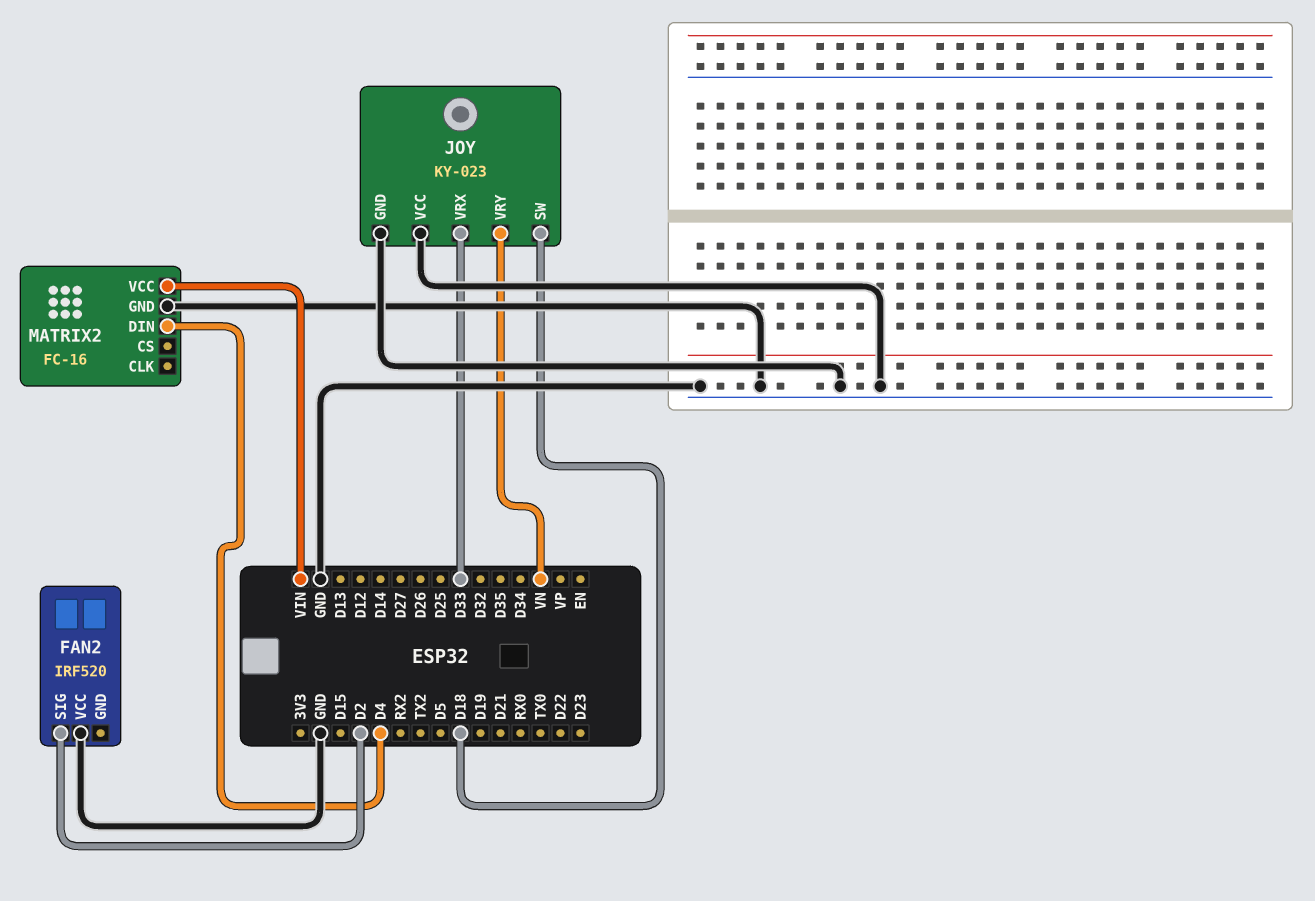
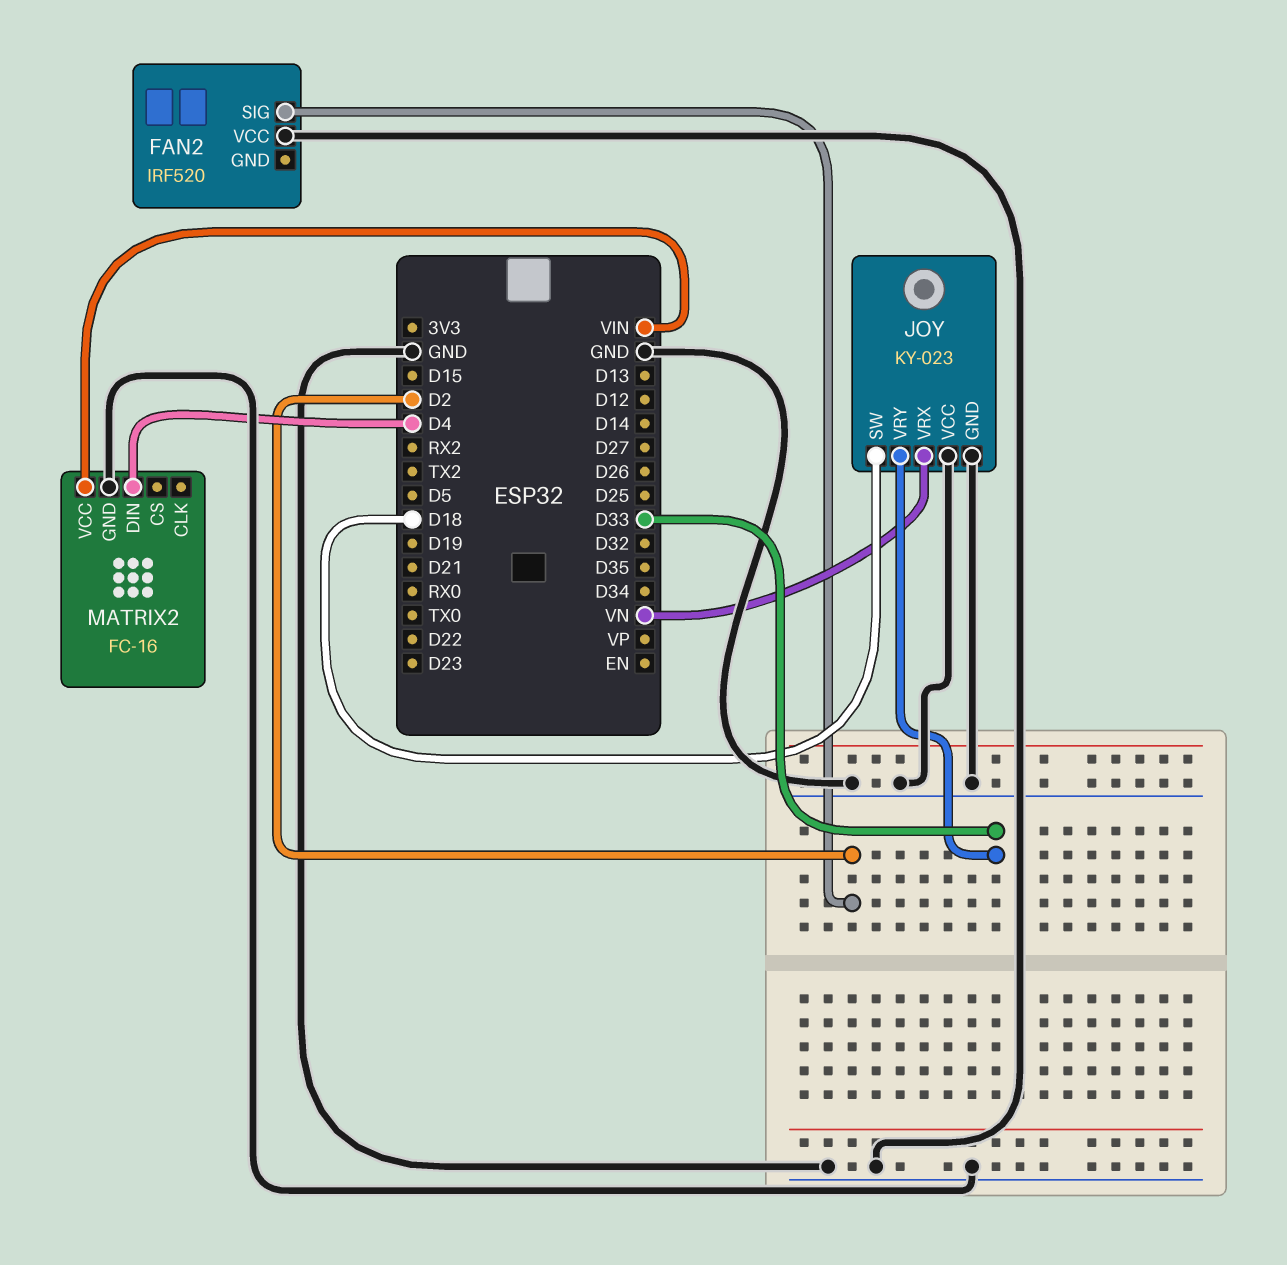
JOY pin VRX: D33 -> VN
JOY pin VRY: VN -> D33

